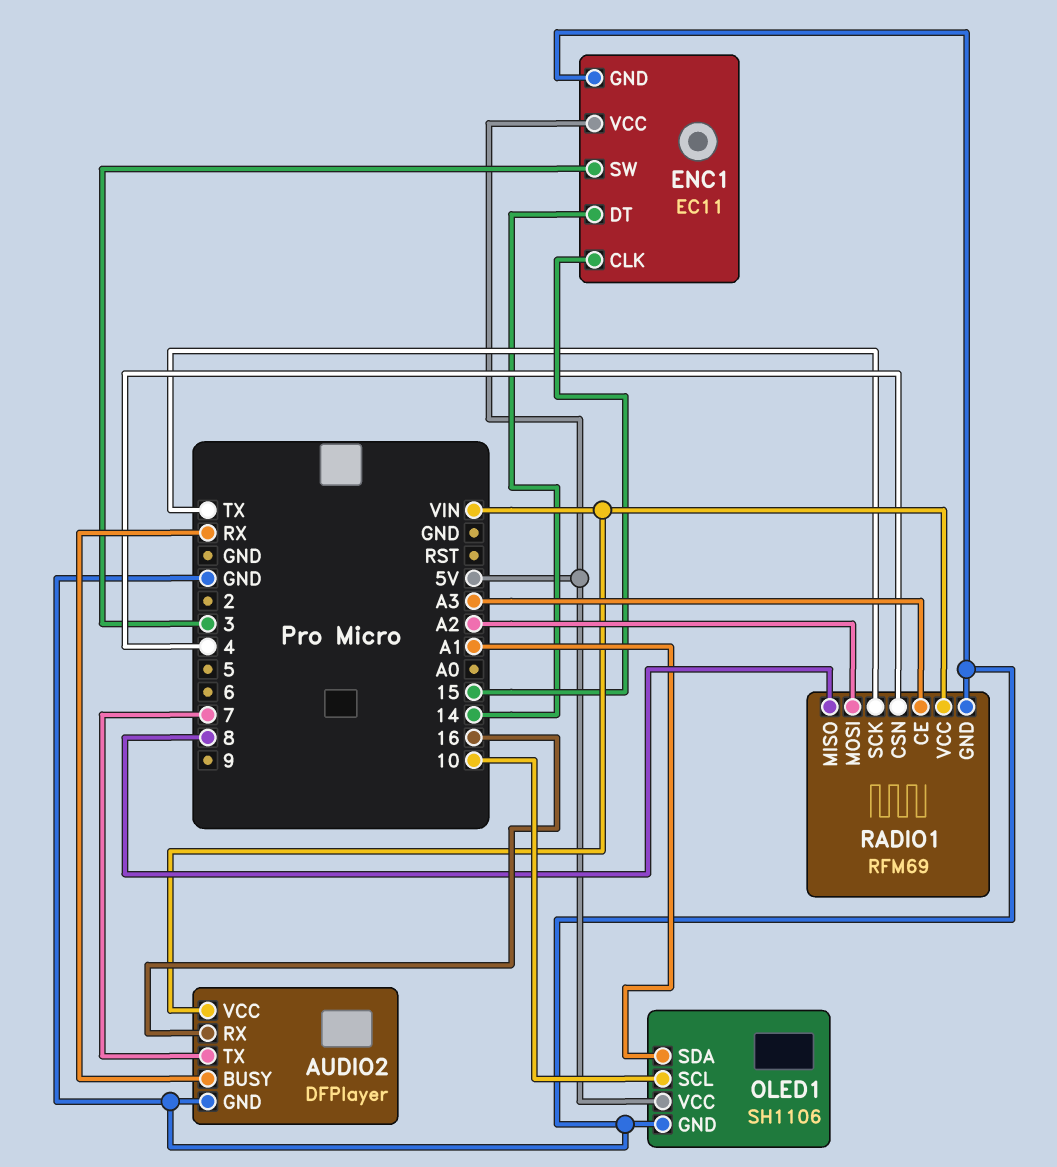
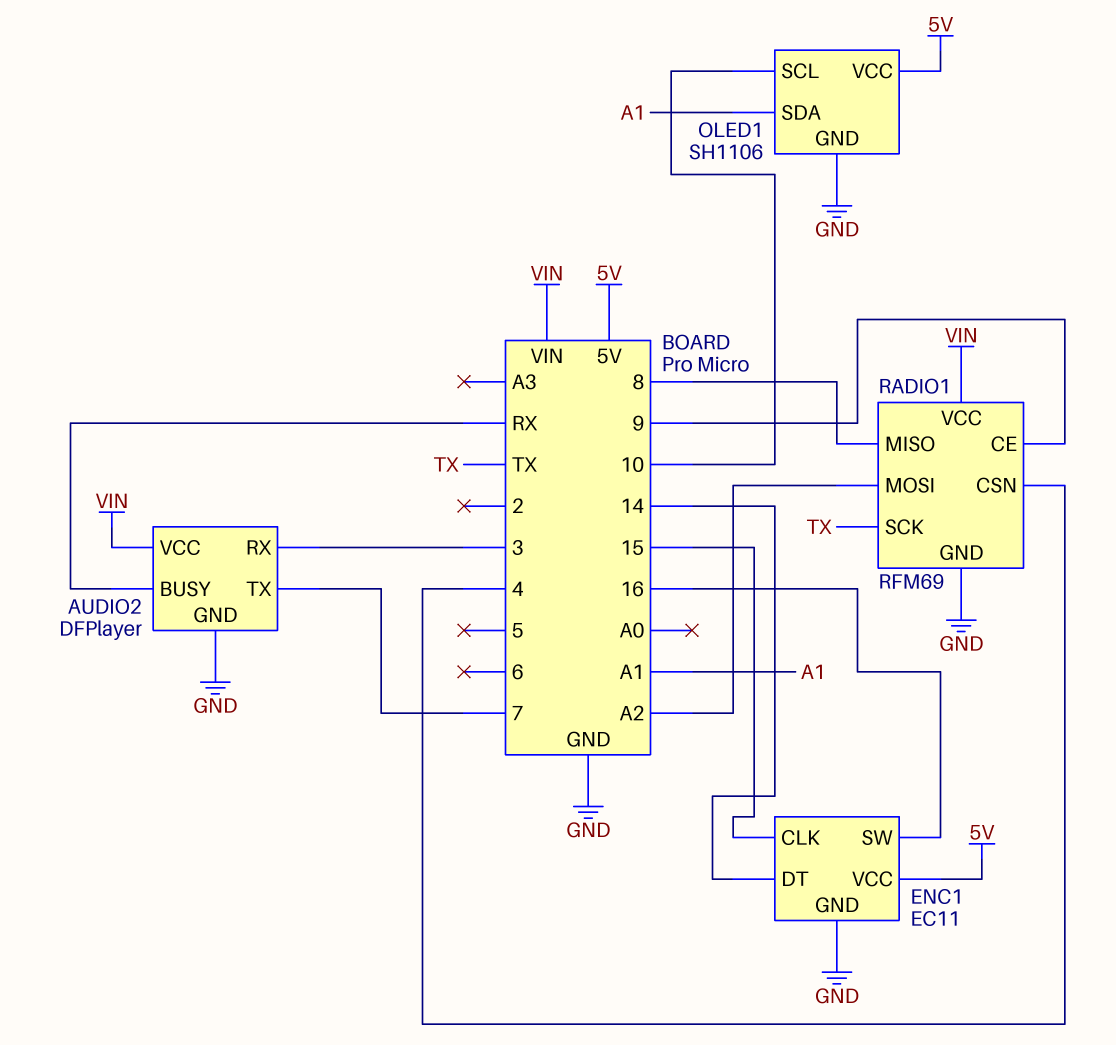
AUDIO2 pin RX: 16 -> 3
ENC1 pin SW: 3 -> 16
RADIO1 pin CE: A3 -> 9

